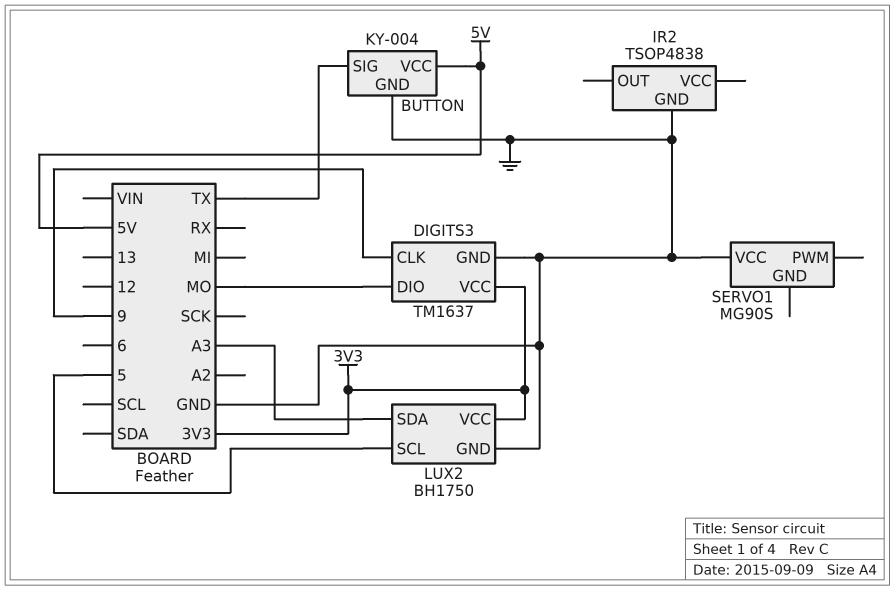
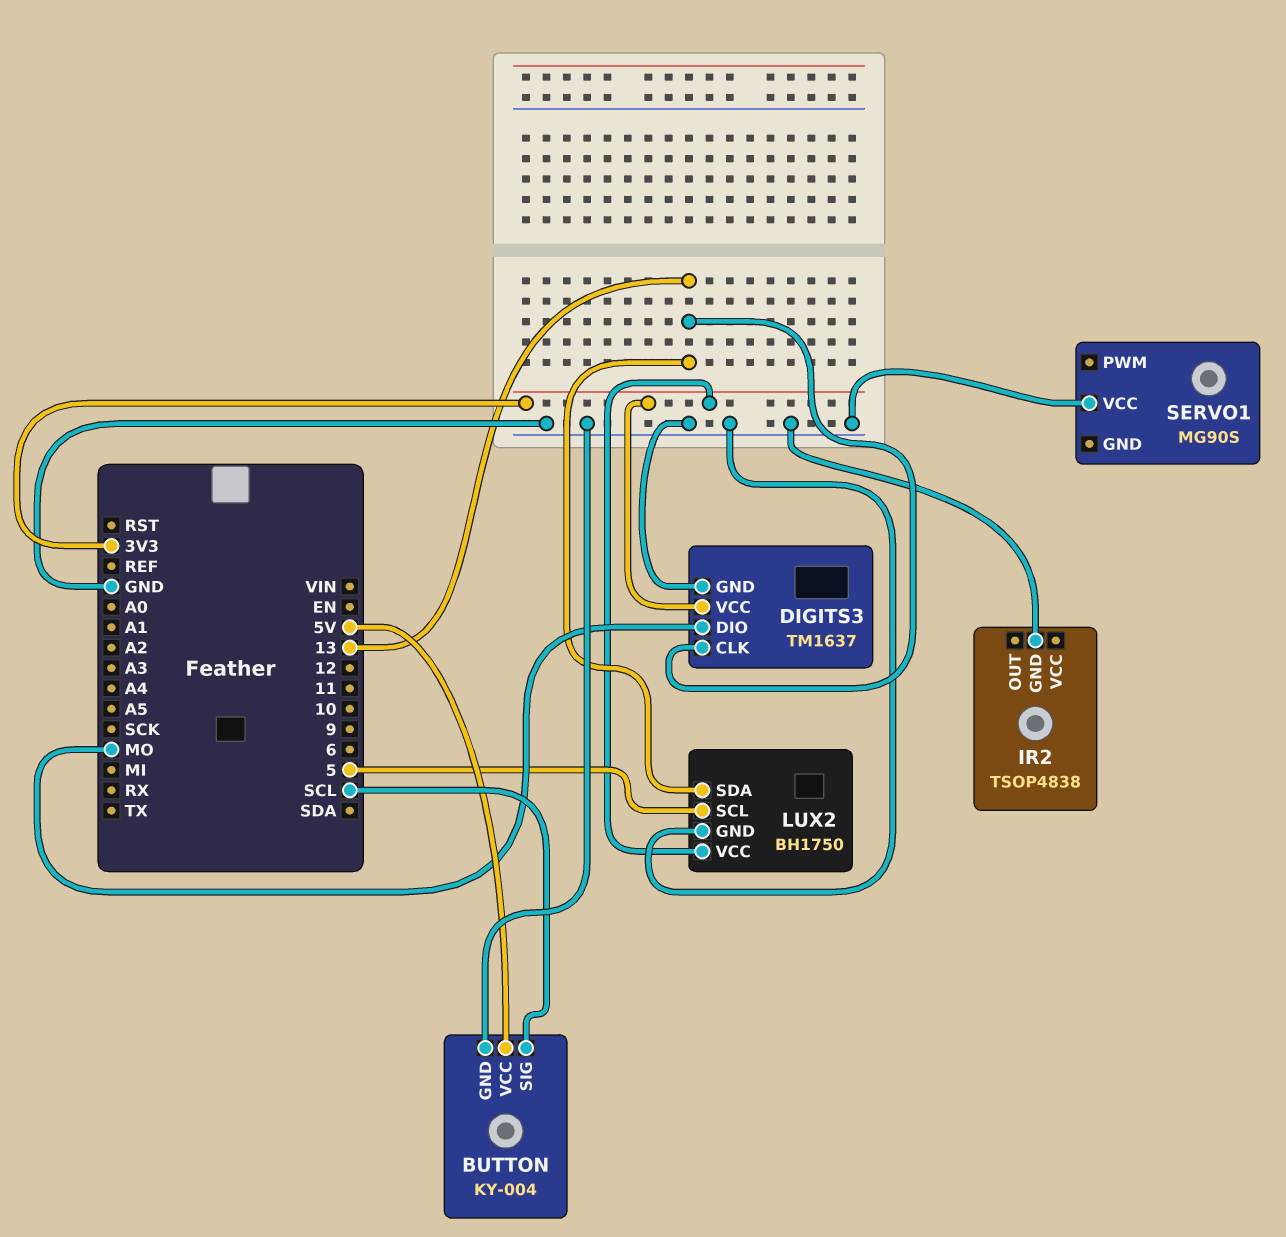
BUTTON pin SIG: TX -> SCL
DIGITS3 pin CLK: 9 -> 13
LUX2 pin SDA: A3 -> 13

